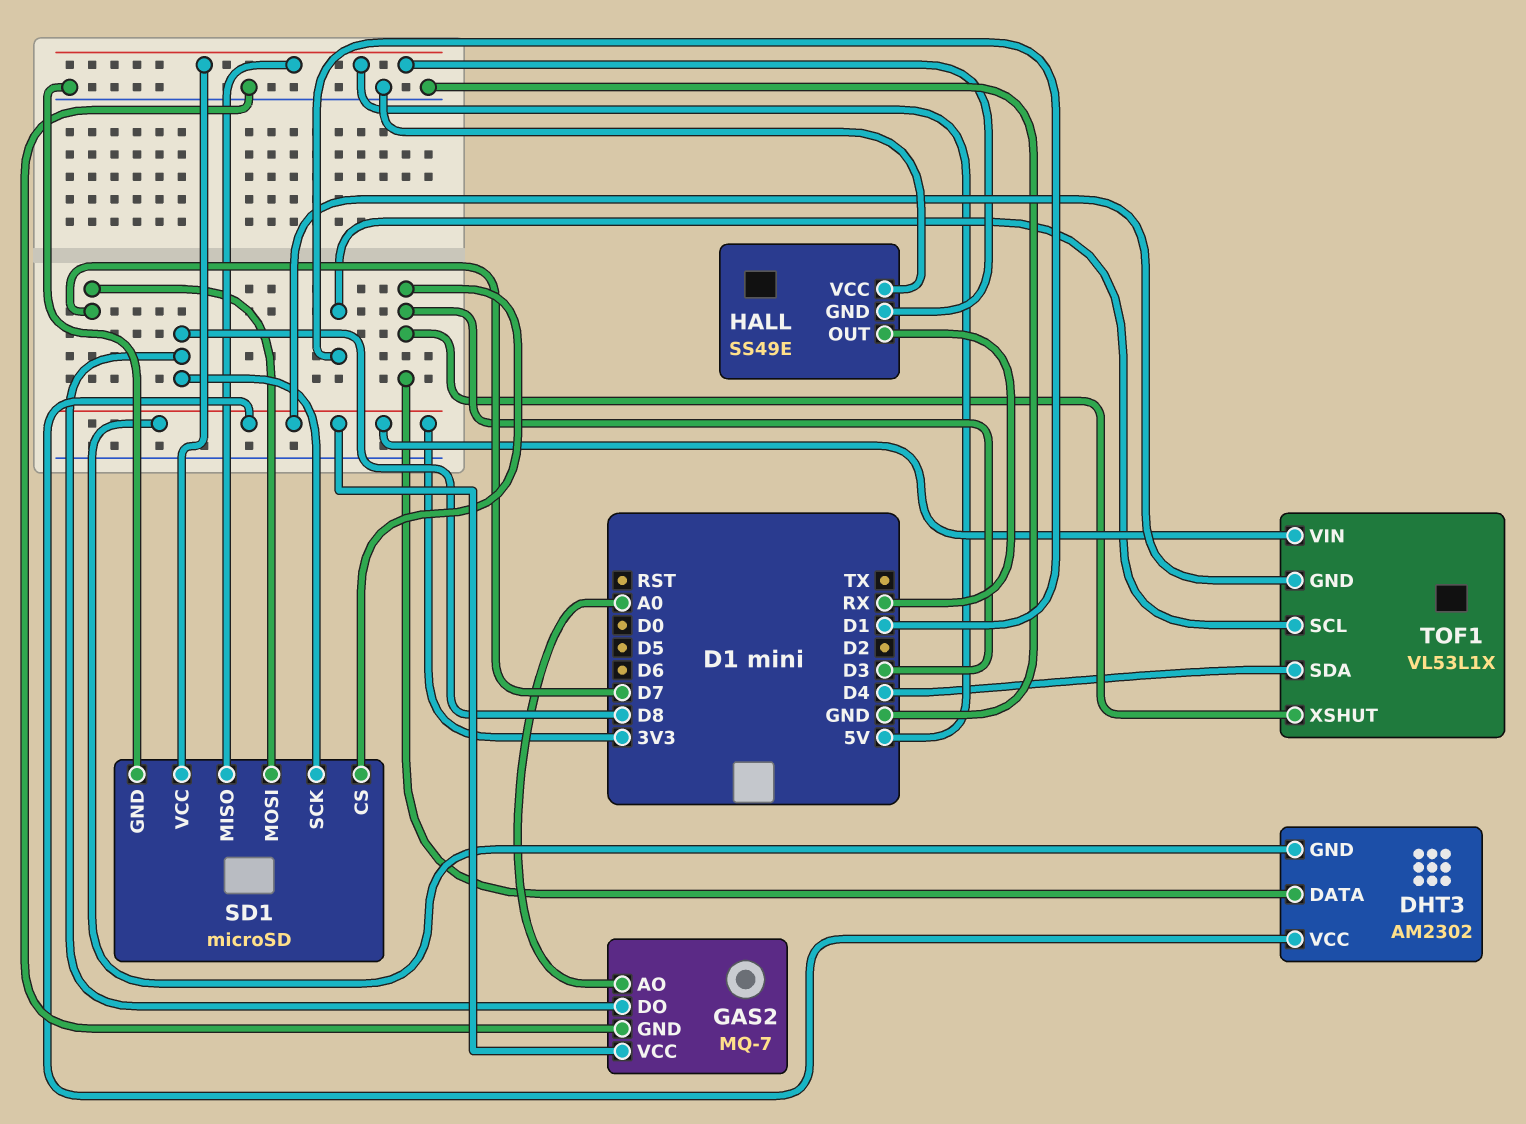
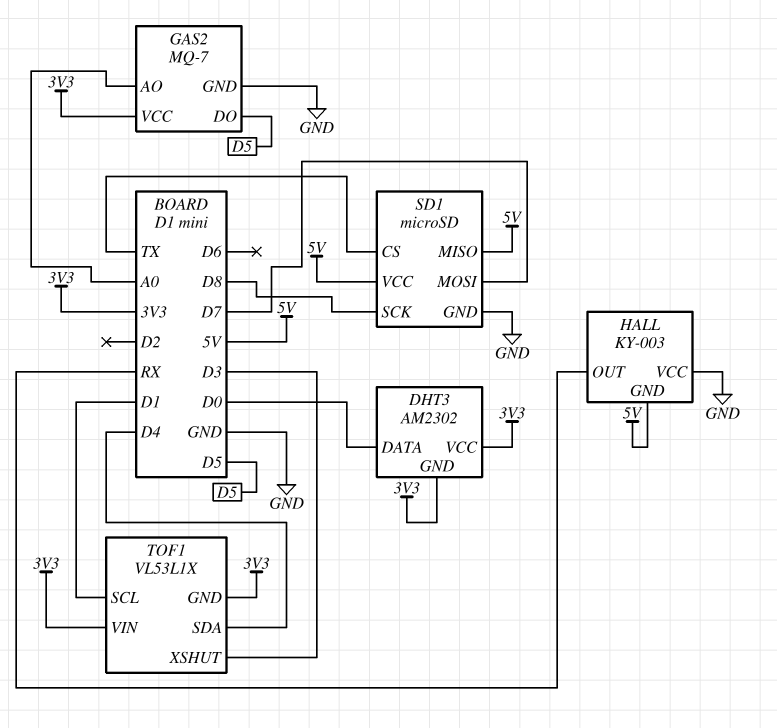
DHT3 pin DATA: D3 -> D0
GAS2 pin DO: D8 -> D5
HALL: SS49E -> KY-003
SD1 pin CS: D3 -> TX

